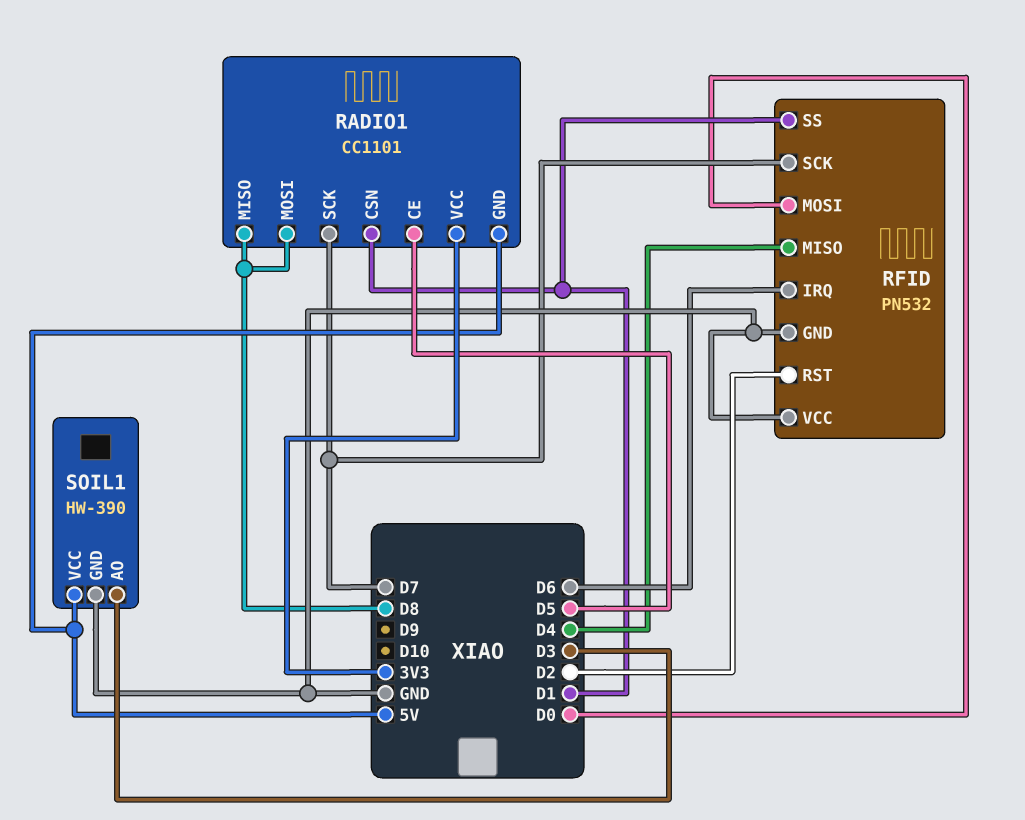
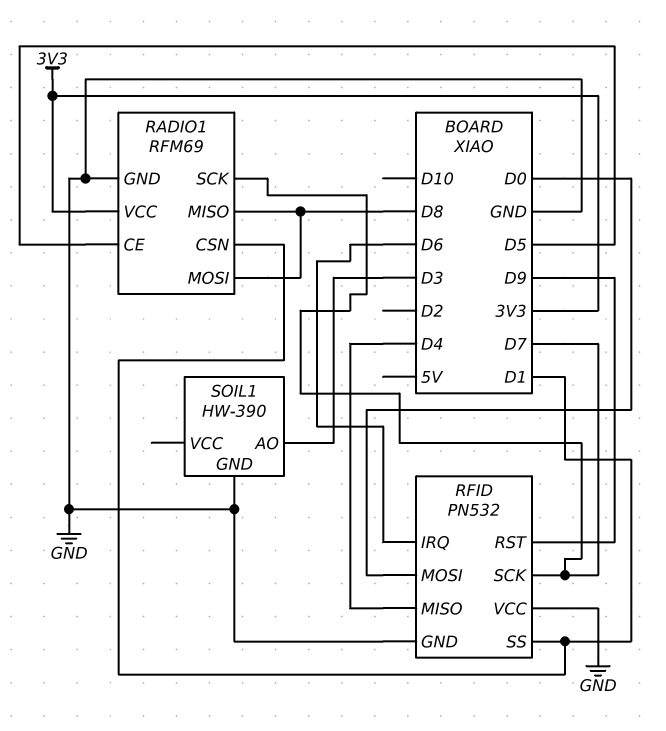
RADIO1: CC1101 -> RFM69
RADIO1 pin GND: 5V -> GND
RFID pin RST: D2 -> D9
SOIL1 pin VCC: 5V -> none

